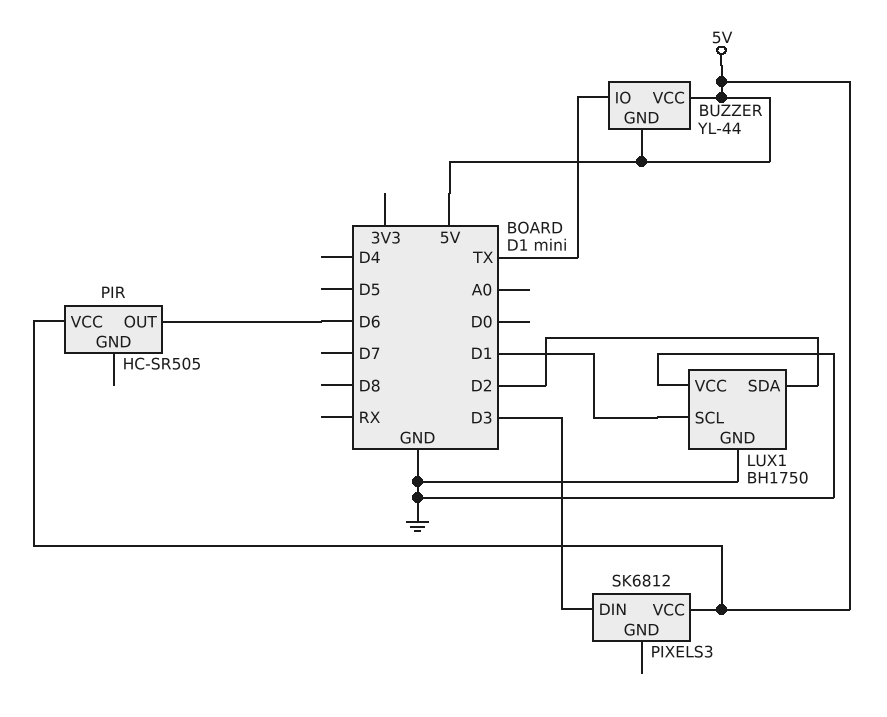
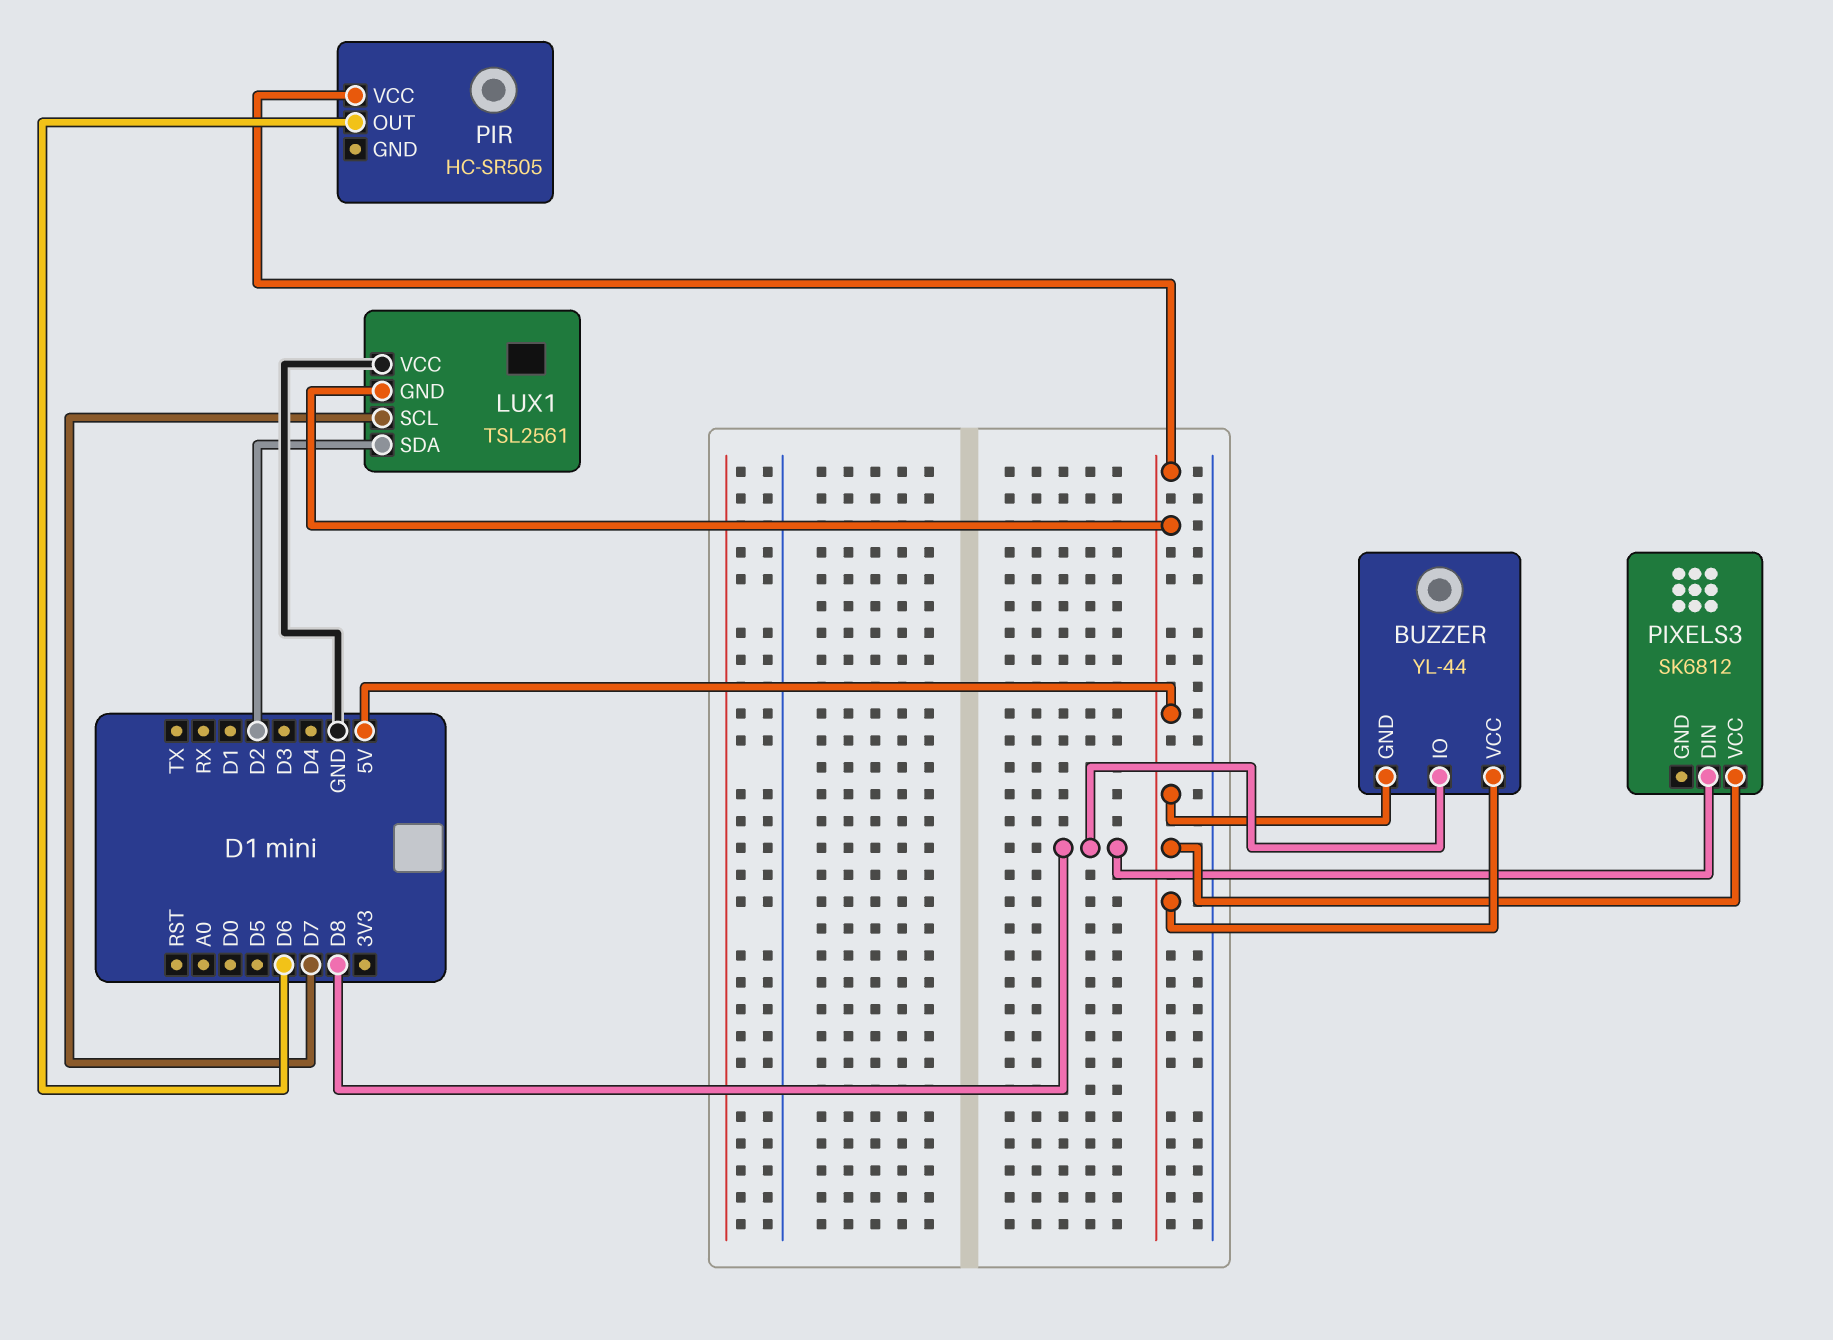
BUZZER pin IO: TX -> D8
LUX1: BH1750 -> TSL2561
LUX1 pin GND: GND -> 5V
LUX1 pin SCL: D1 -> D7
PIXELS3 pin DIN: D3 -> D8

